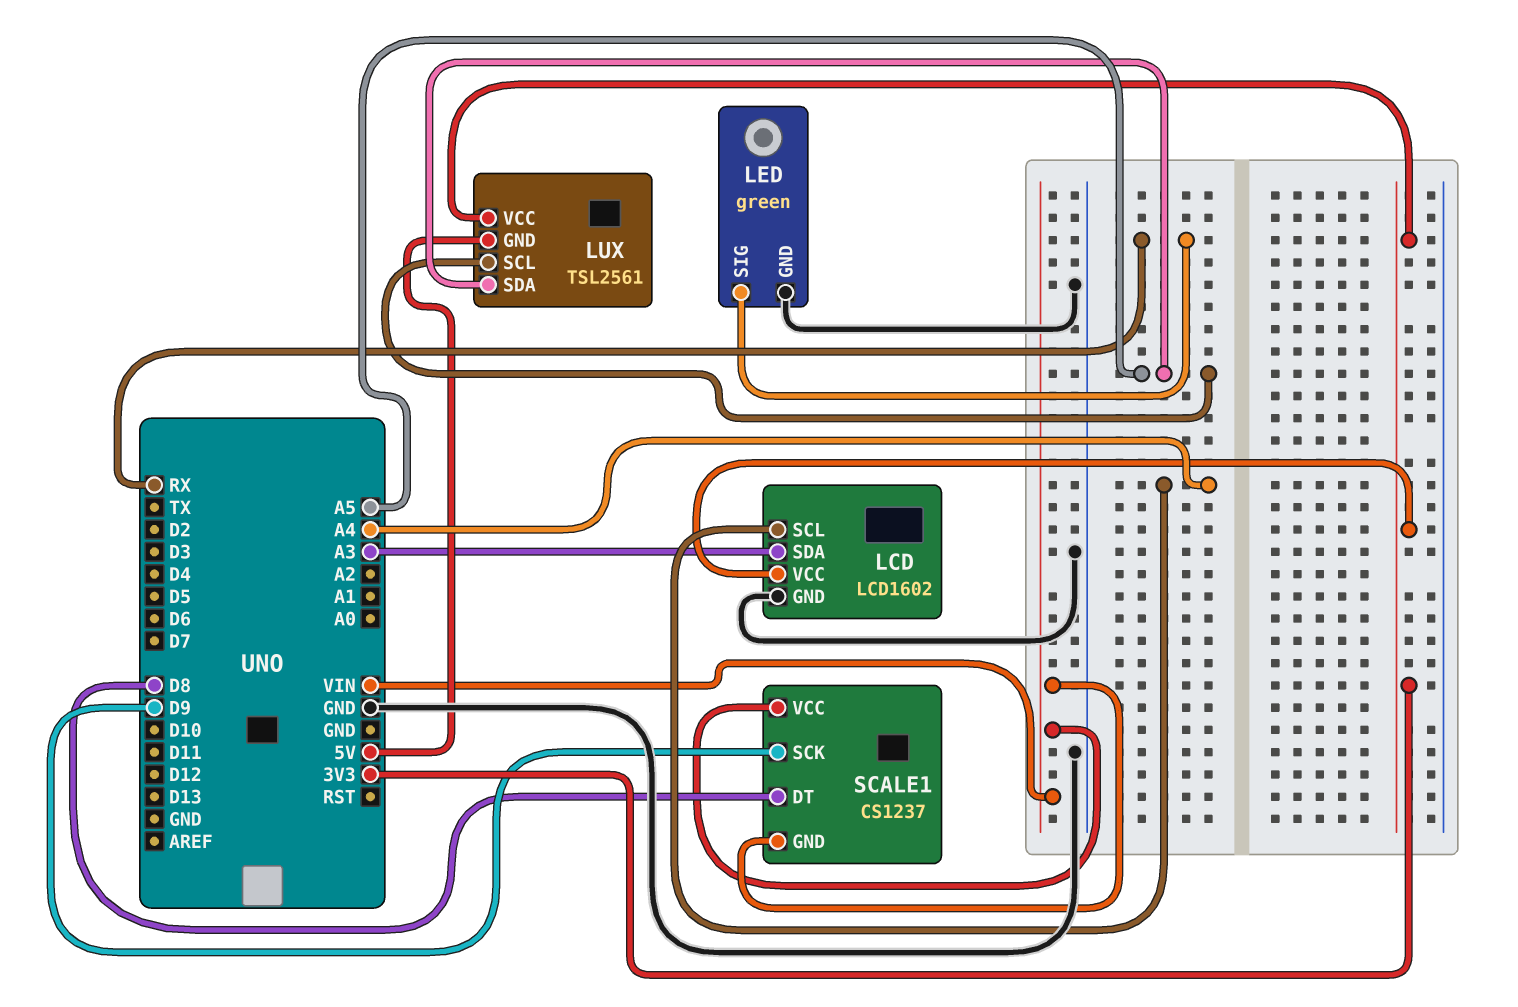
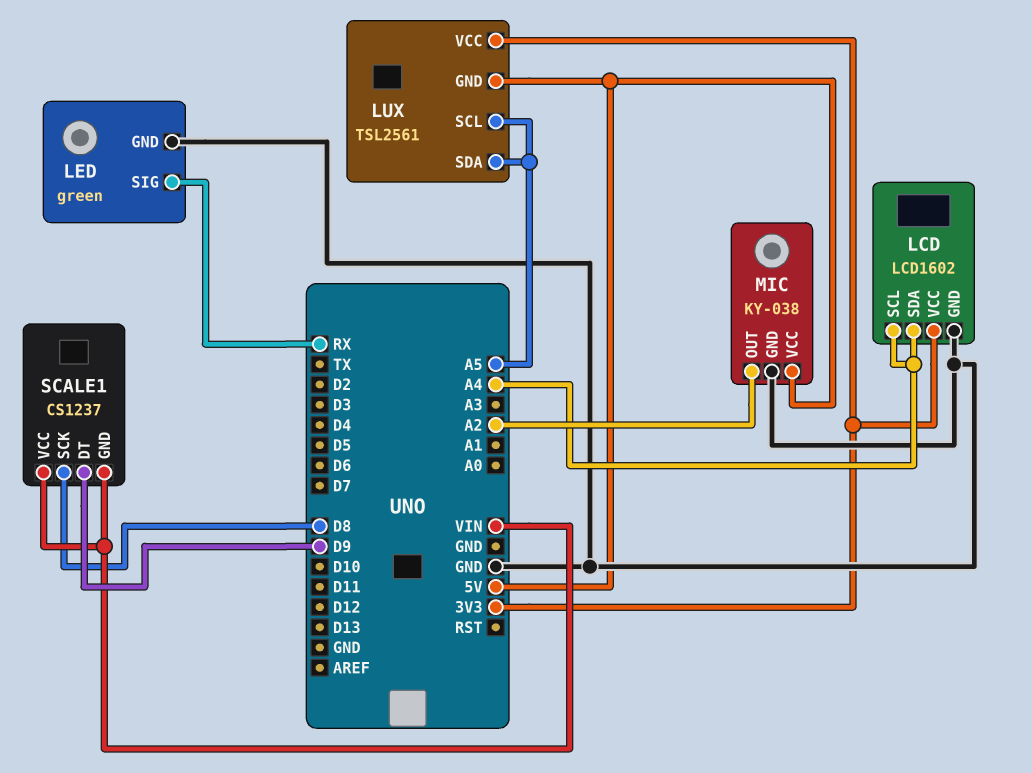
LCD pin SDA: A3 -> A4
MIC: none -> KY-038
MIC pin GND: none -> GND
MIC pin OUT: none -> A2
MIC pin VCC: none -> 5V
SCALE1 pin DT: D8 -> D9
SCALE1 pin SCK: D9 -> D8

